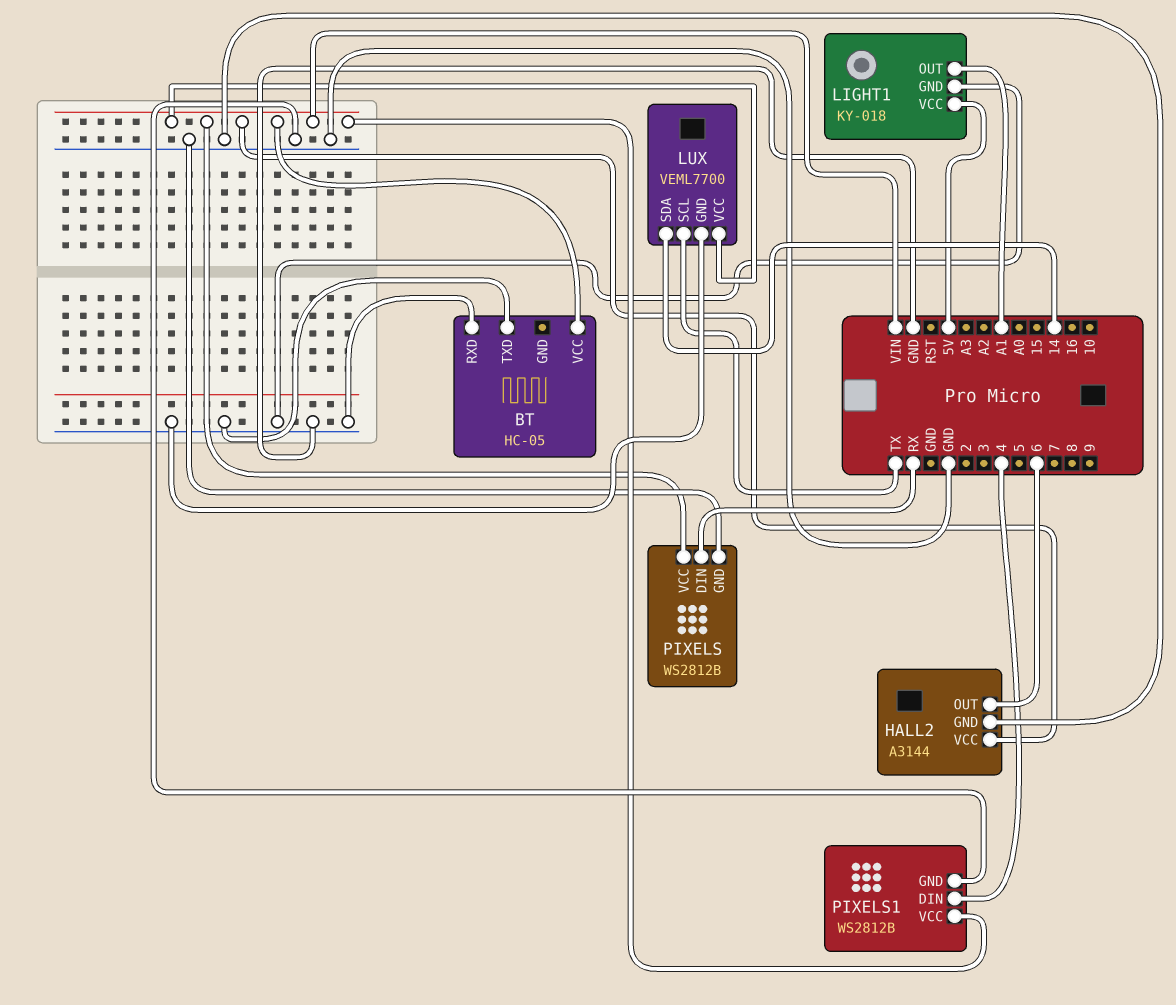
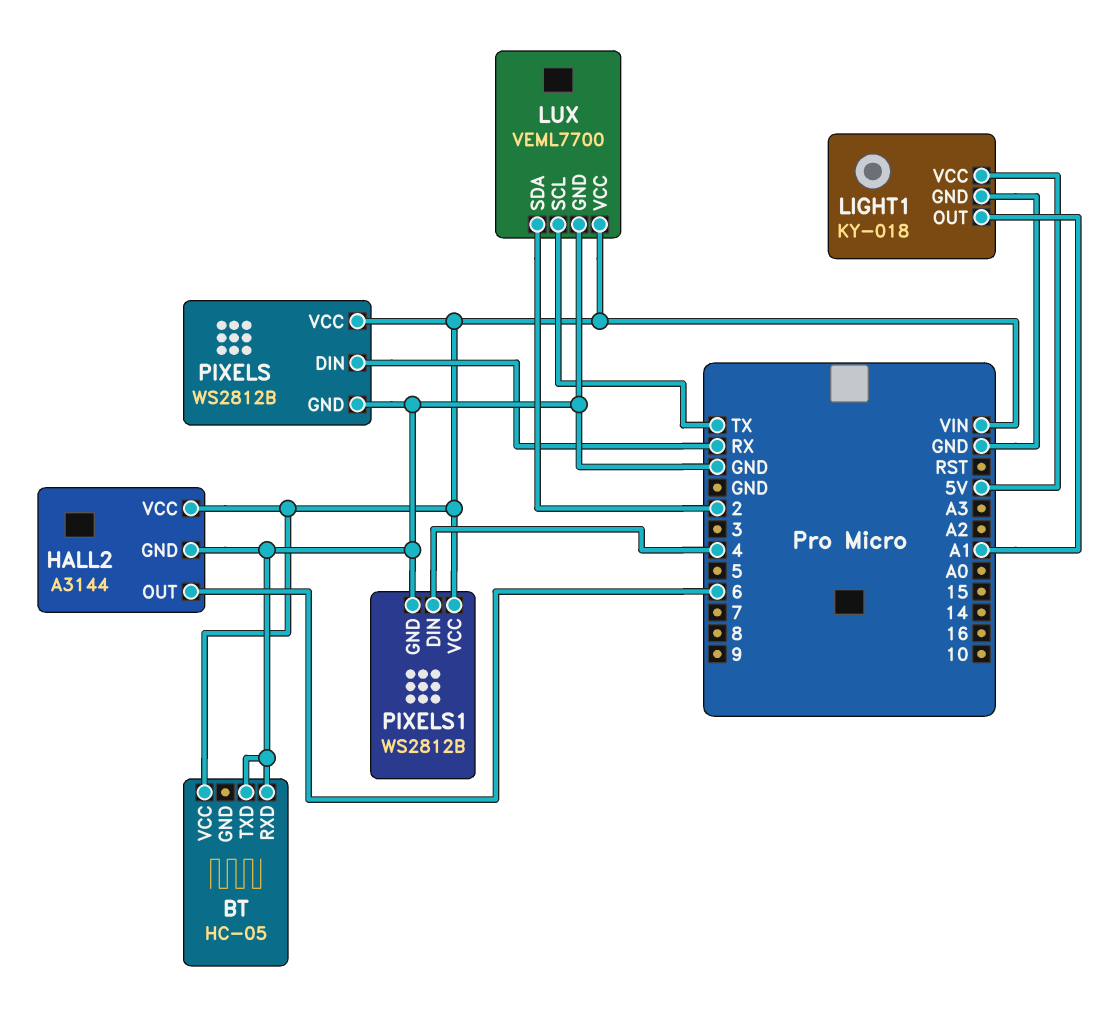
LUX pin SDA: 14 -> 2

